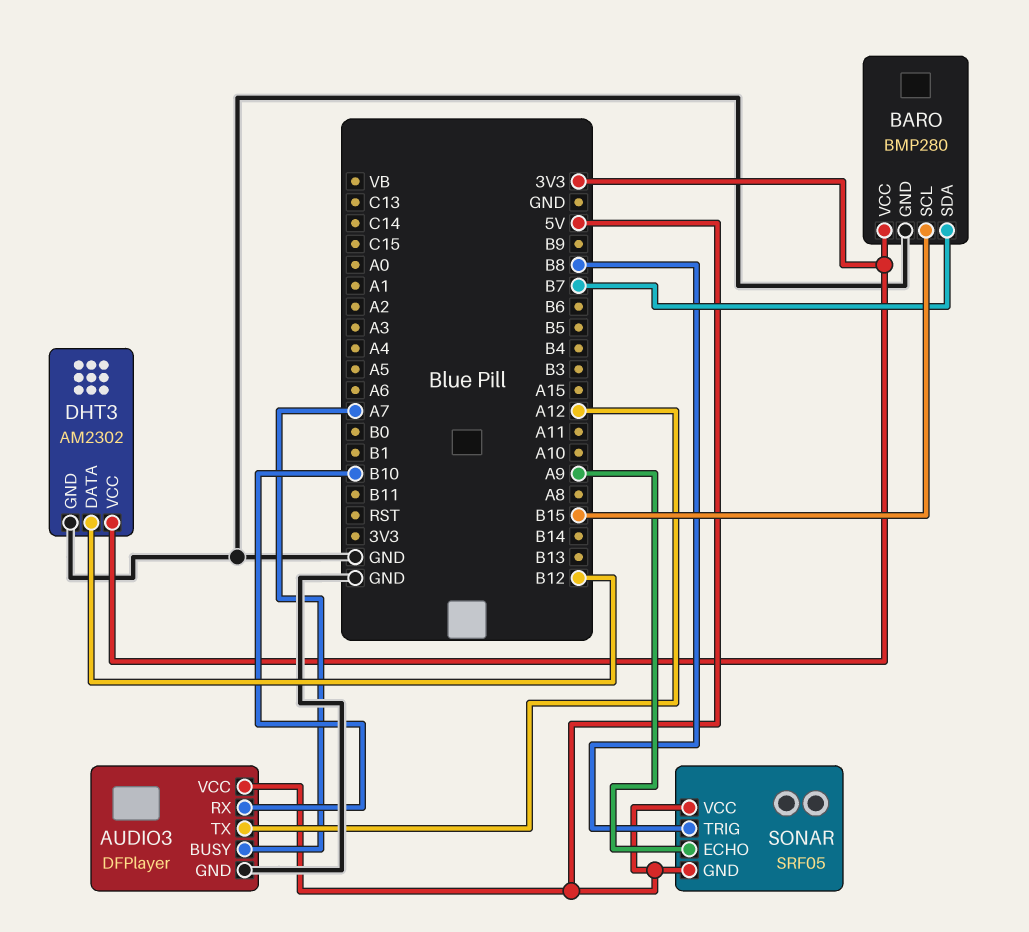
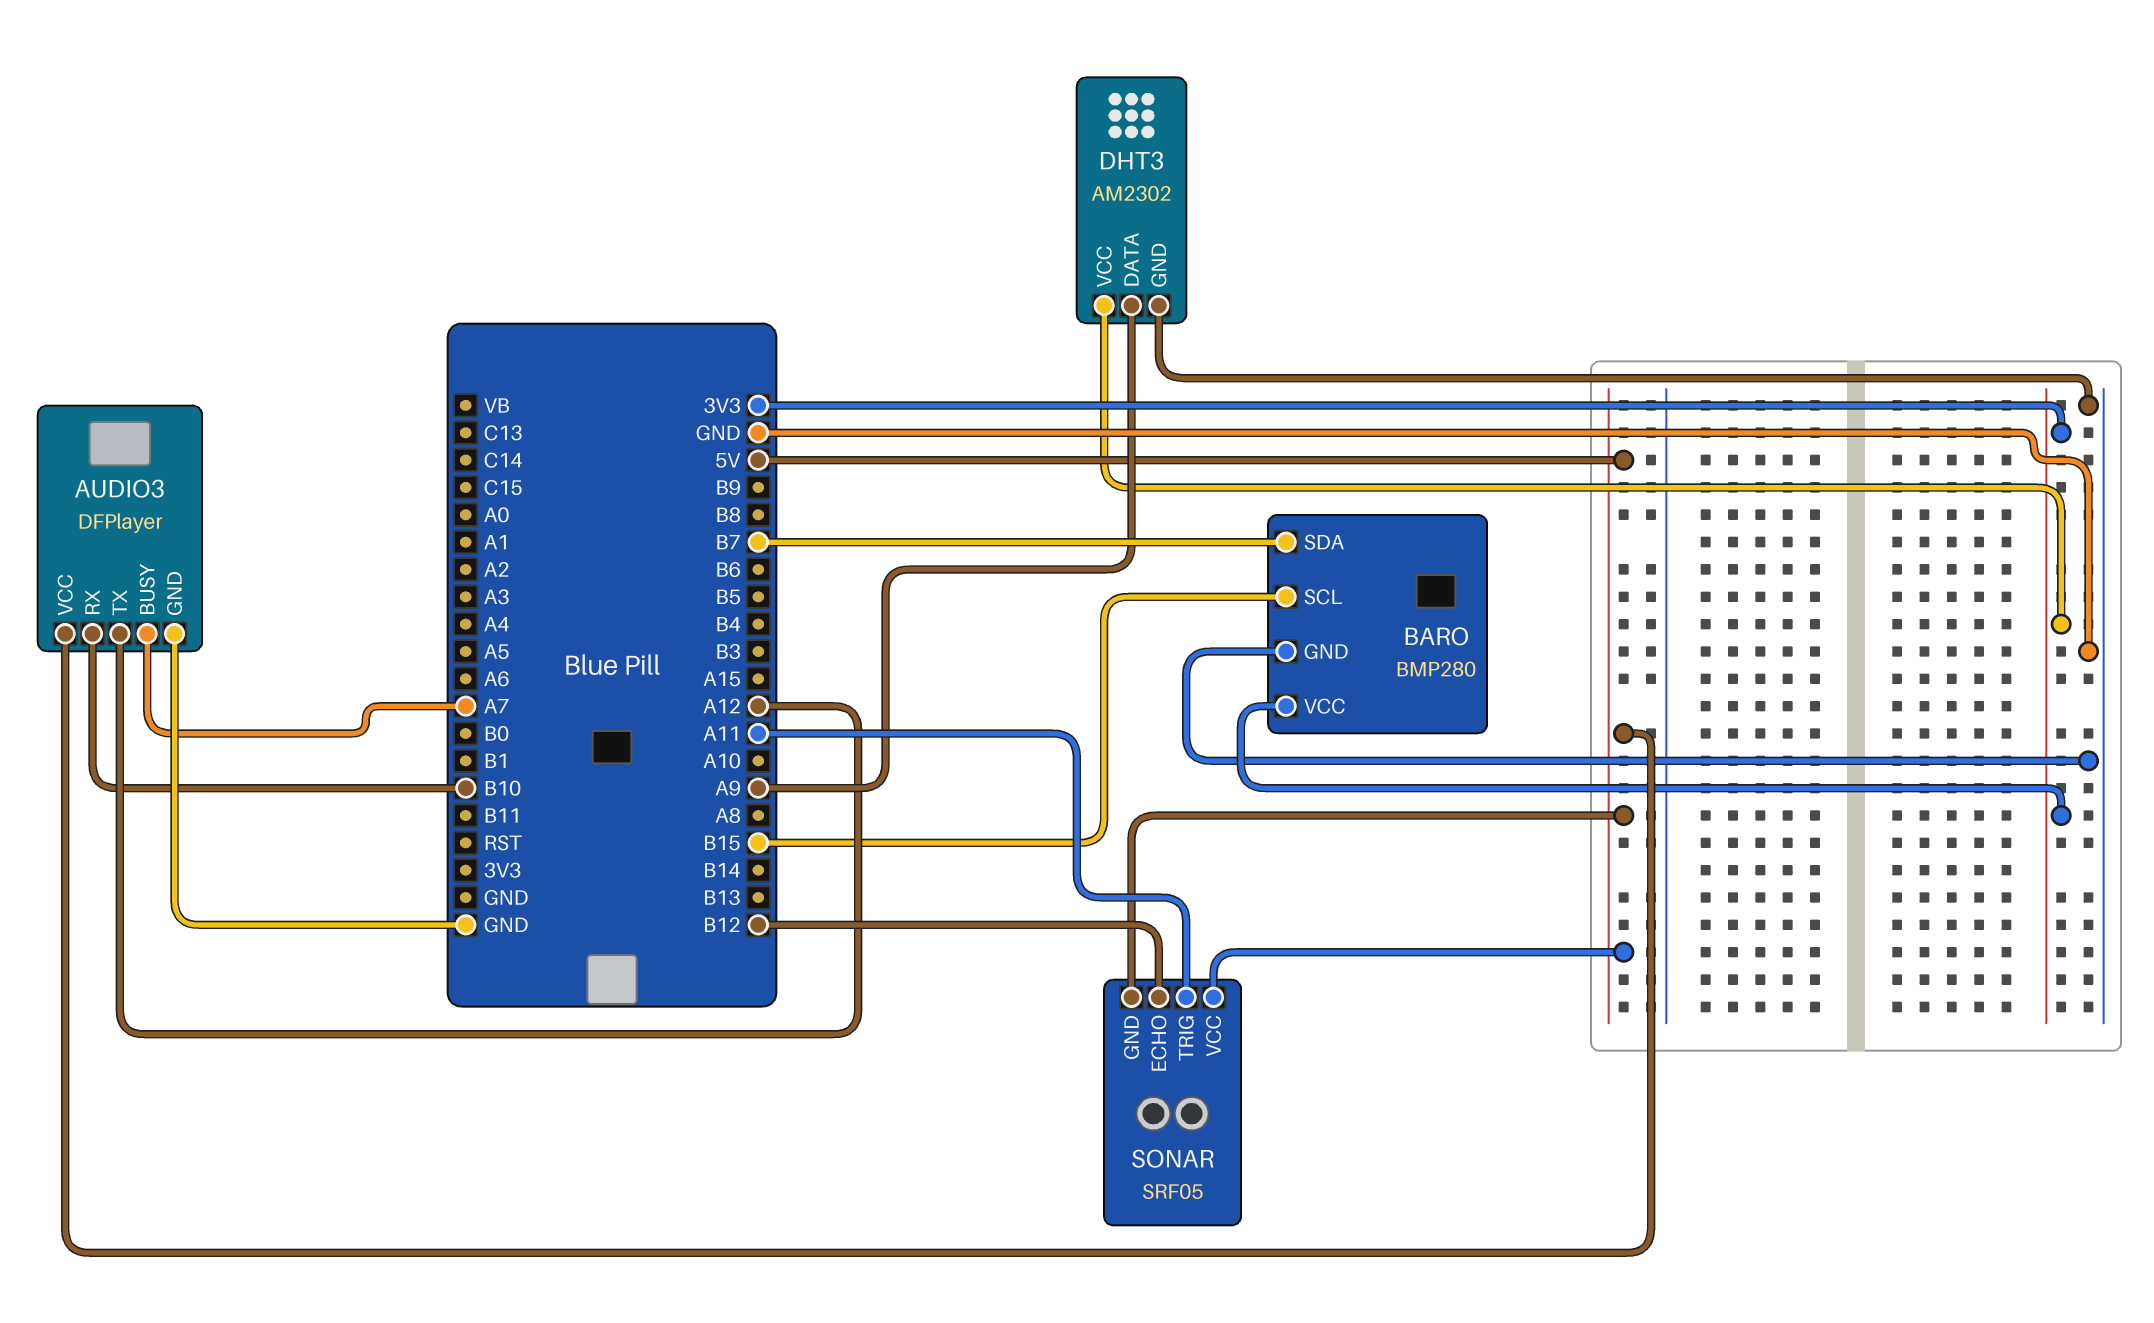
DHT3 pin DATA: B12 -> A9
SONAR pin ECHO: A9 -> B12
SONAR pin TRIG: B8 -> A11

